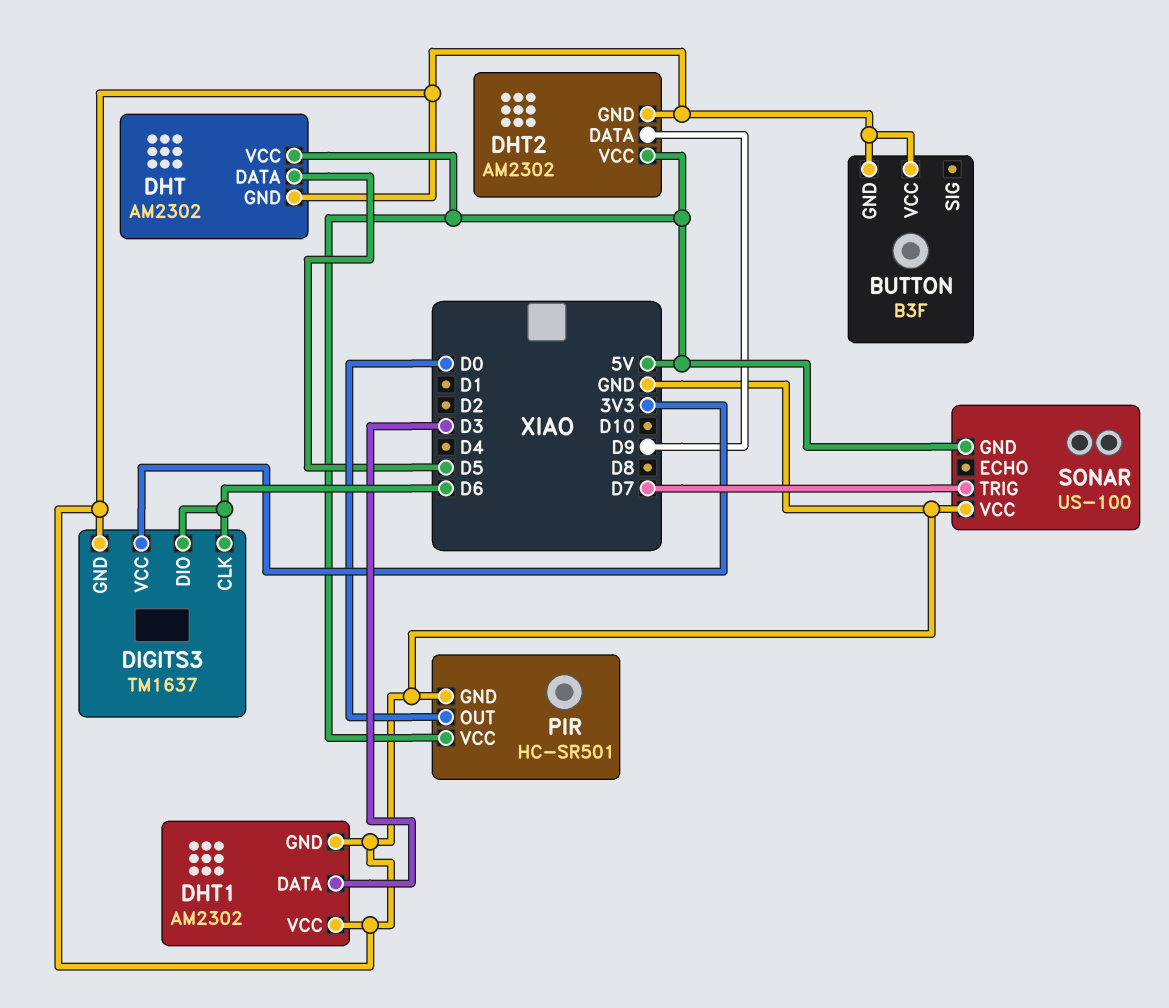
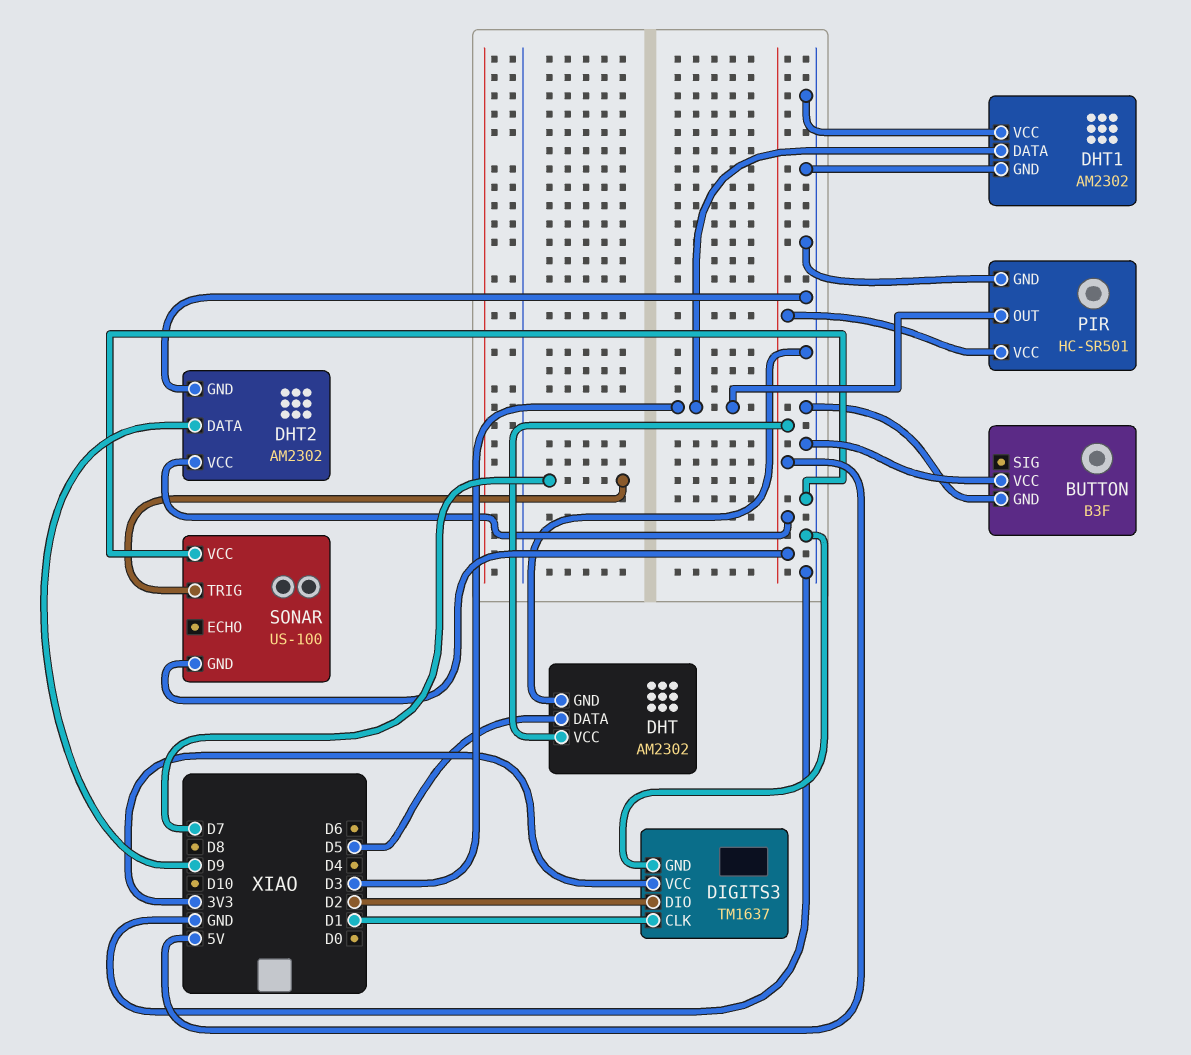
DIGITS3 pin CLK: D6 -> D1
DIGITS3 pin DIO: D6 -> D2
PIR pin OUT: D0 -> D3

